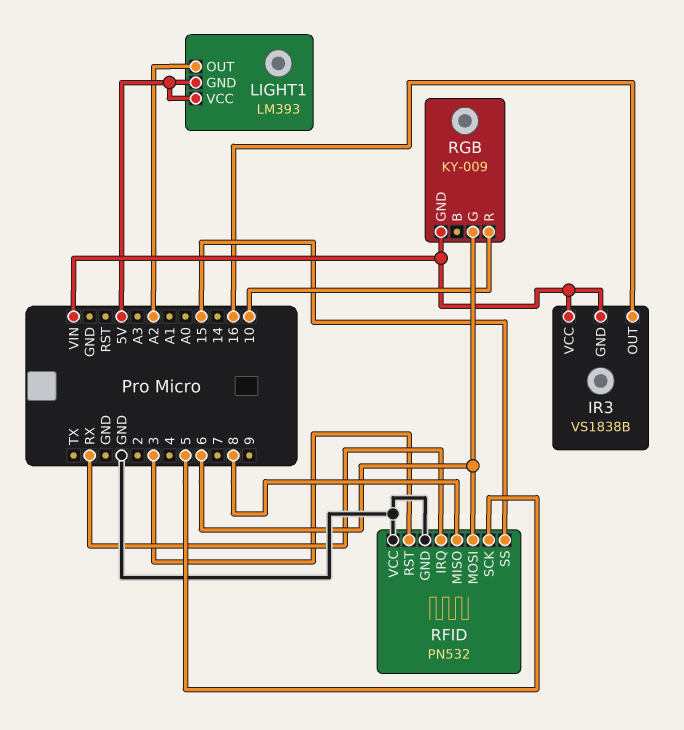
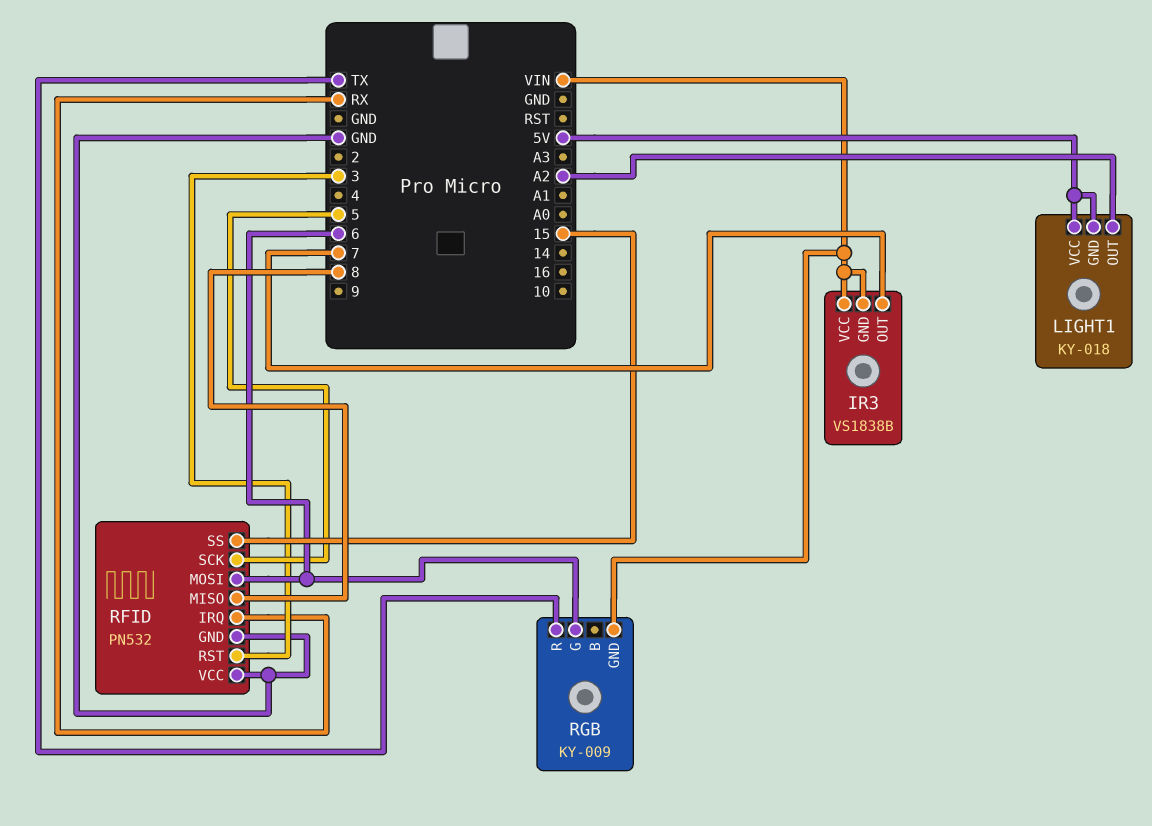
IR3 pin OUT: 16 -> 7
LIGHT1: LM393 -> KY-018
RGB pin R: 10 -> TX

